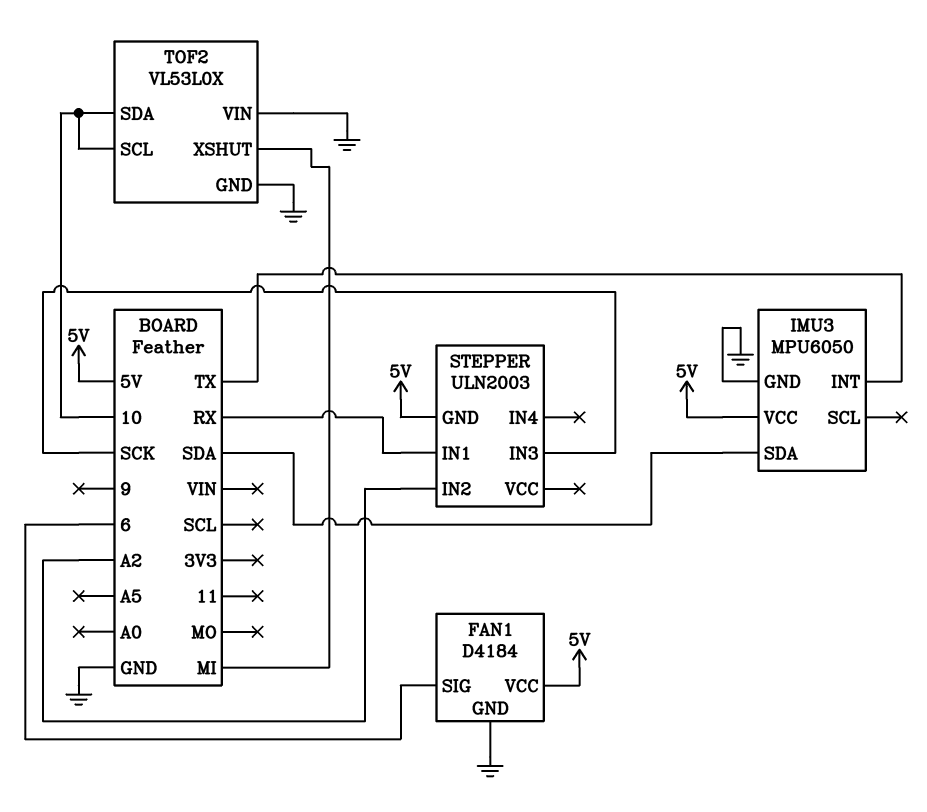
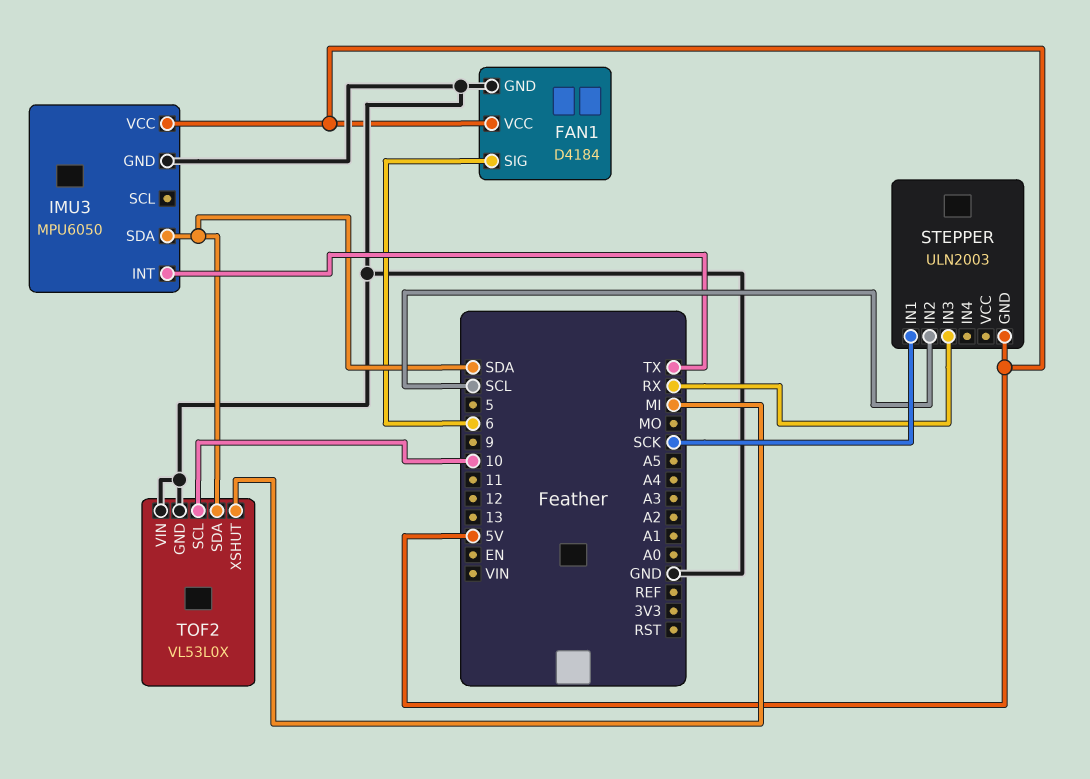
STEPPER pin IN1: RX -> SCK
STEPPER pin IN2: A2 -> SCL
STEPPER pin IN3: SCK -> RX
TOF2 pin SDA: 10 -> SDA

